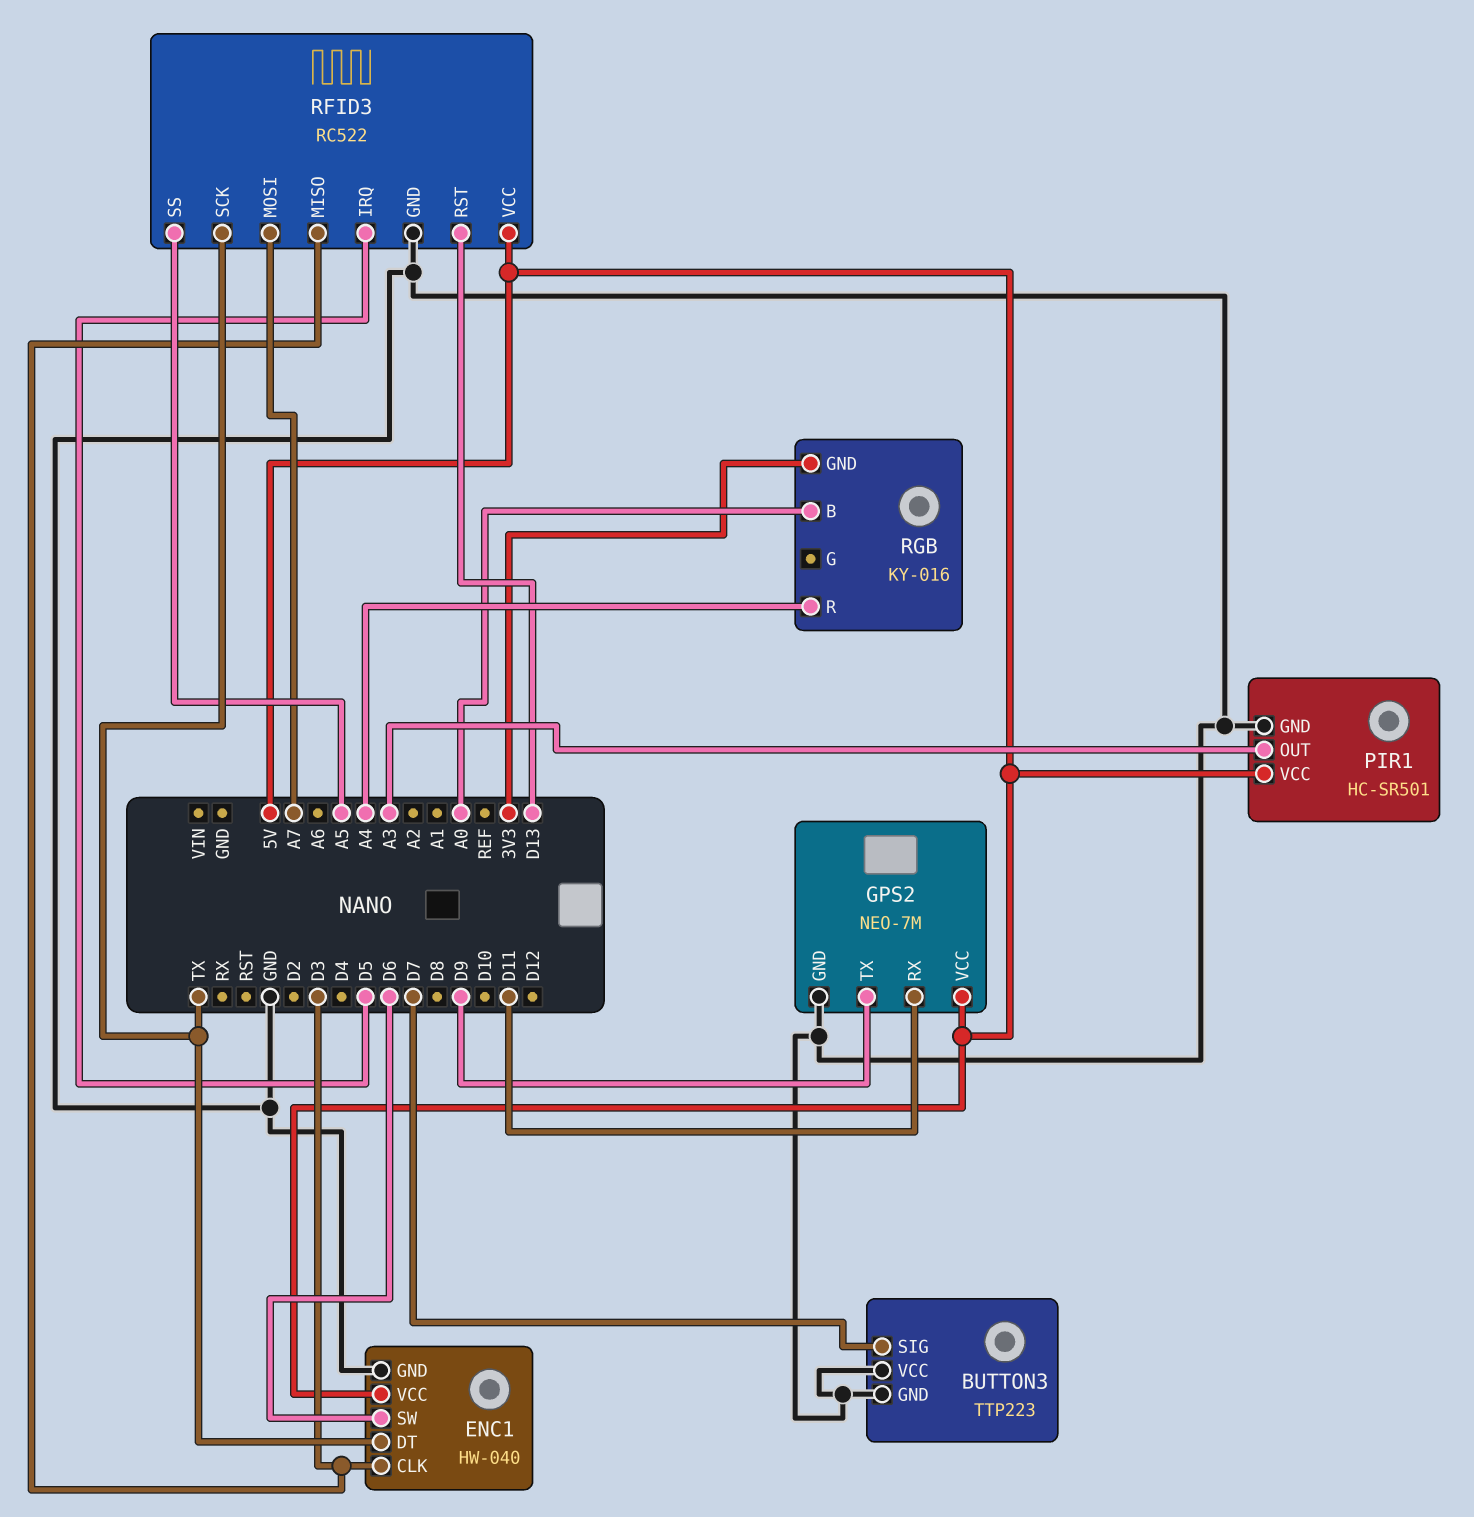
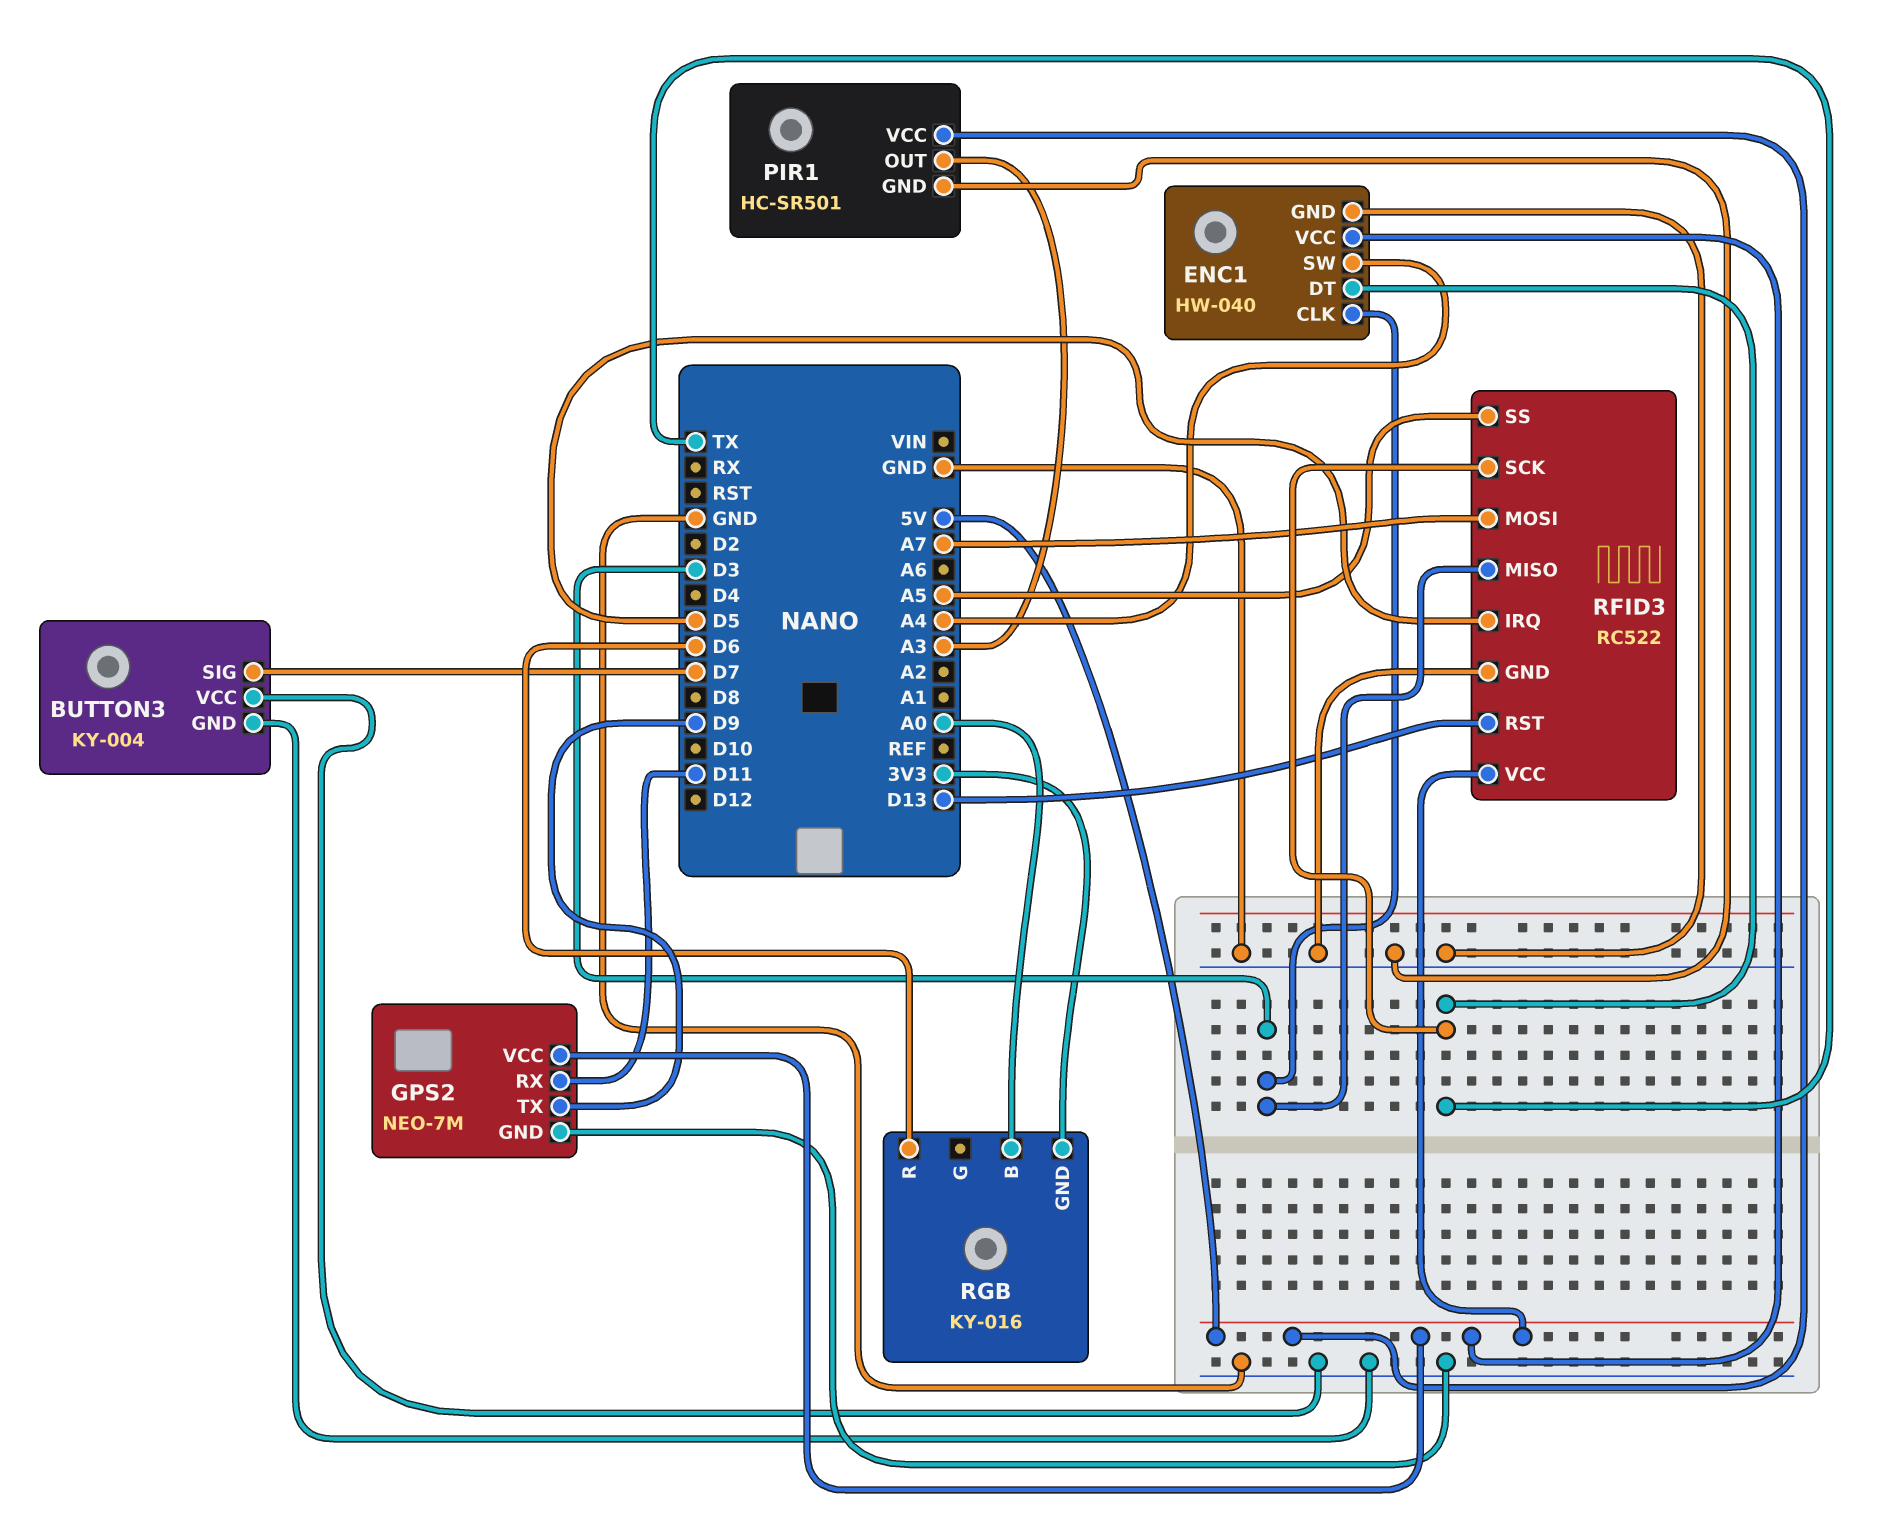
BUTTON3: TTP223 -> KY-004
ENC1 pin SW: D6 -> A4
RGB pin R: A4 -> D6

